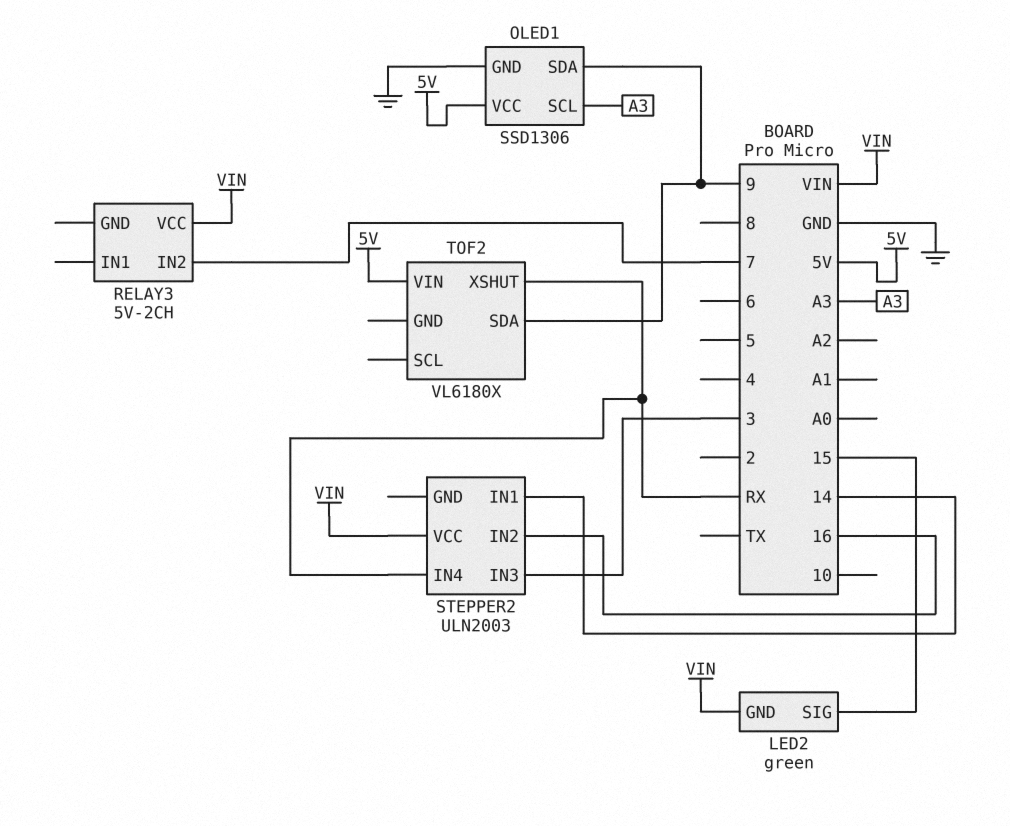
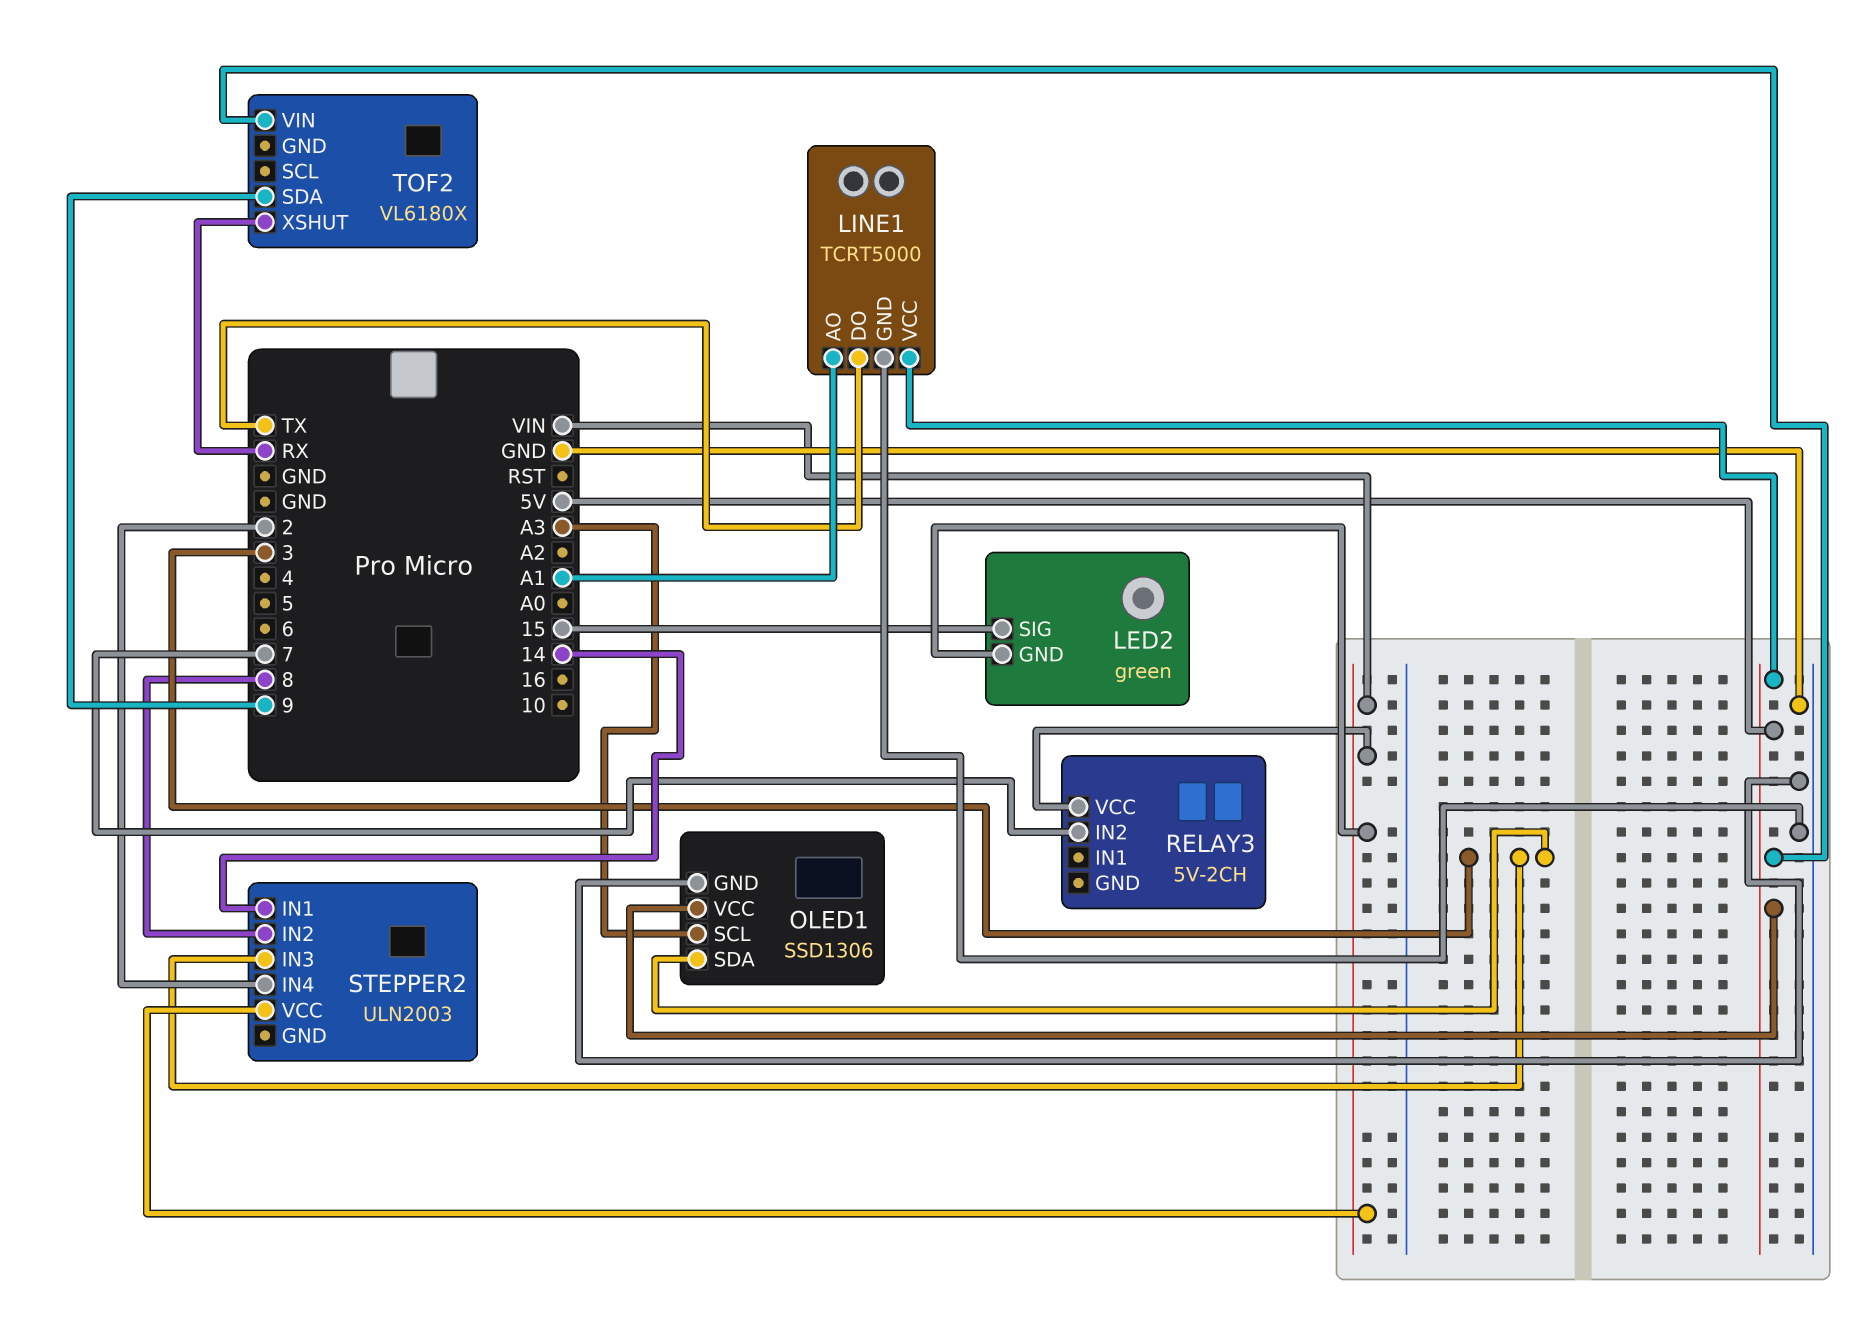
LINE1: none -> TCRT5000
LINE1 pin AO: none -> A1
LINE1 pin DO: none -> TX
LINE1 pin GND: none -> GND
LINE1 pin VCC: none -> 5V
OLED1 pin SDA: 9 -> 3
STEPPER2 pin IN2: 16 -> 8
STEPPER2 pin IN4: RX -> 2

